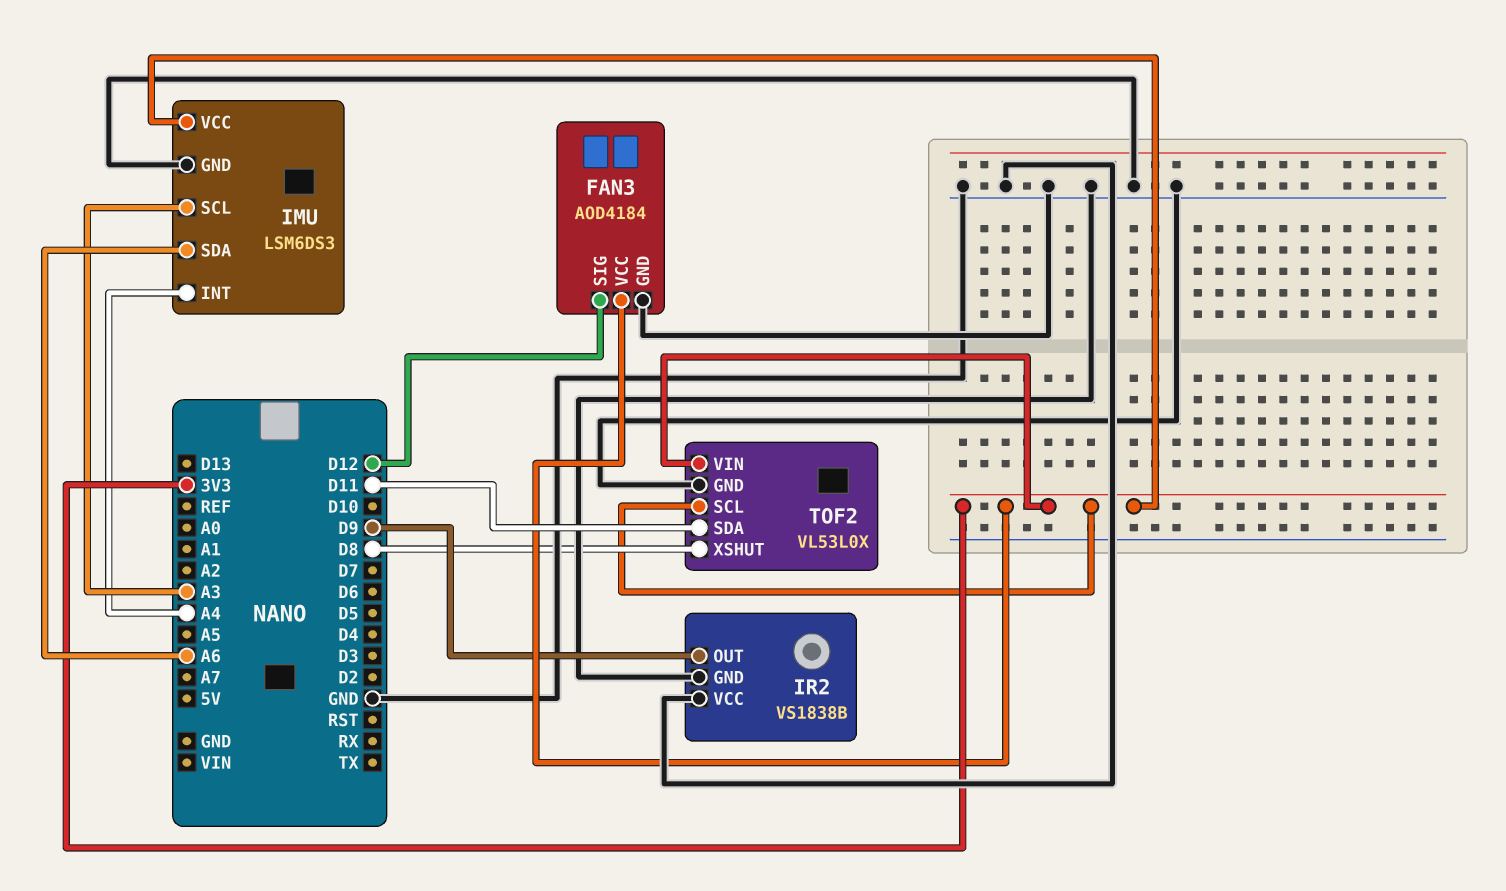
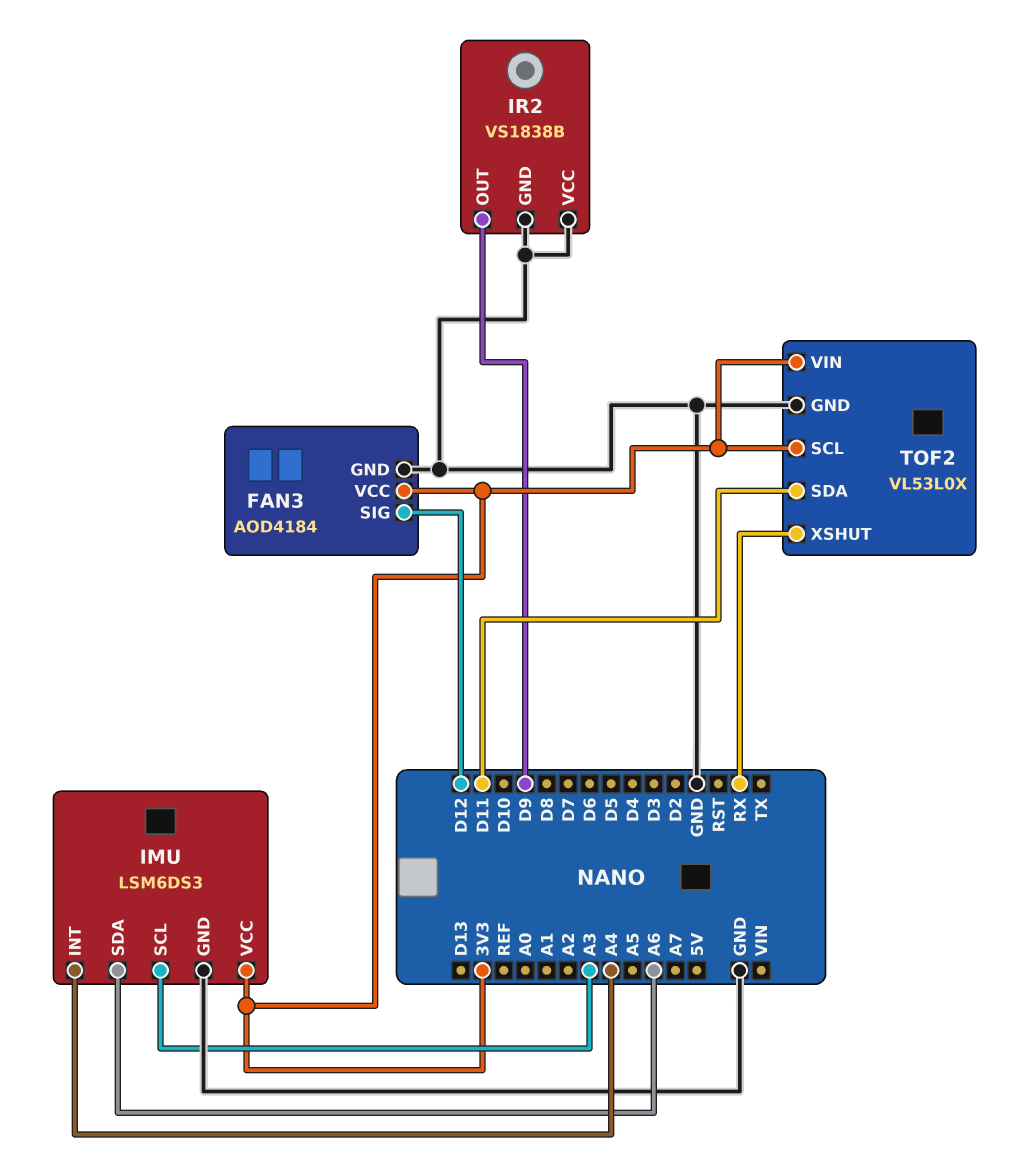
TOF2 pin XSHUT: D8 -> RX

